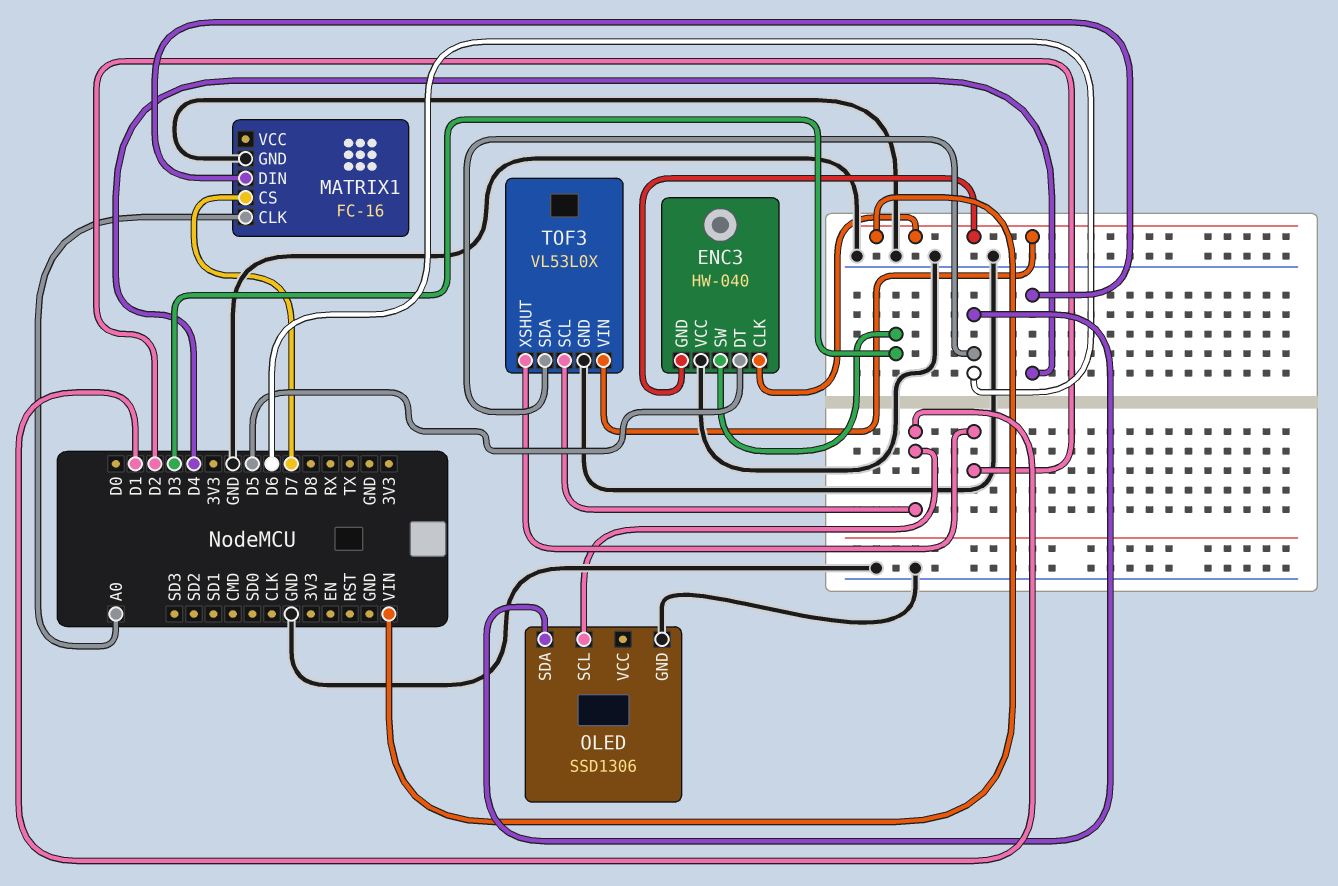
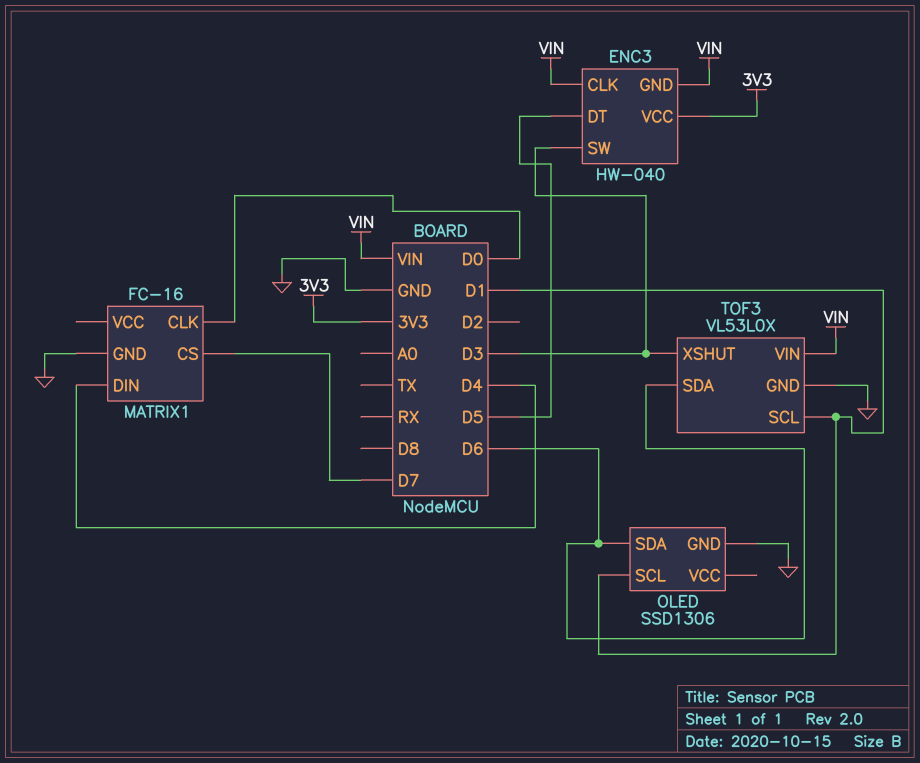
ENC3 pin VCC: GND -> 3V3
MATRIX1 pin CLK: A0 -> D0
TOF3 pin XSHUT: D2 -> D3

